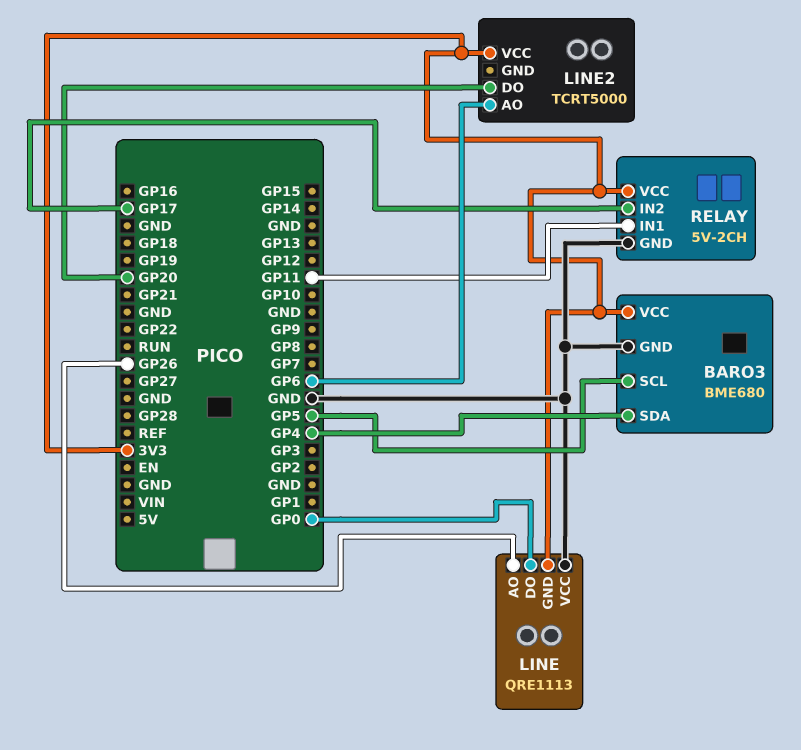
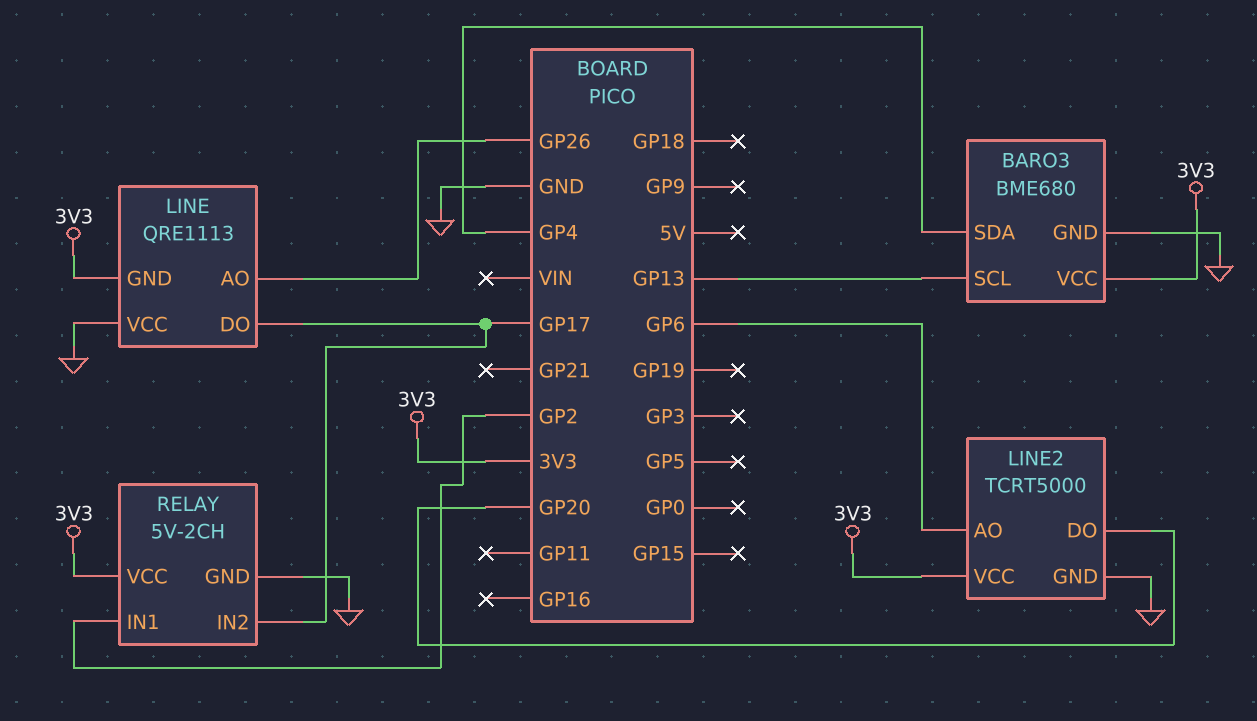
BARO3 pin SCL: GP5 -> GP13
LINE pin DO: GP0 -> GP17
LINE2 pin GND: none -> GND
RELAY pin IN1: GP11 -> GP2

